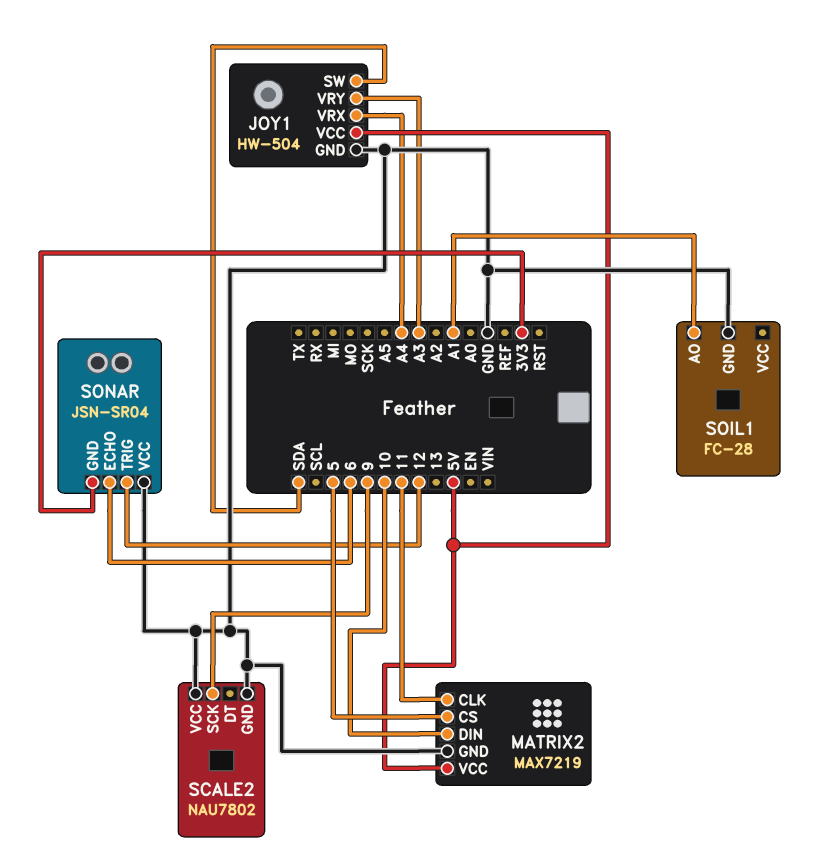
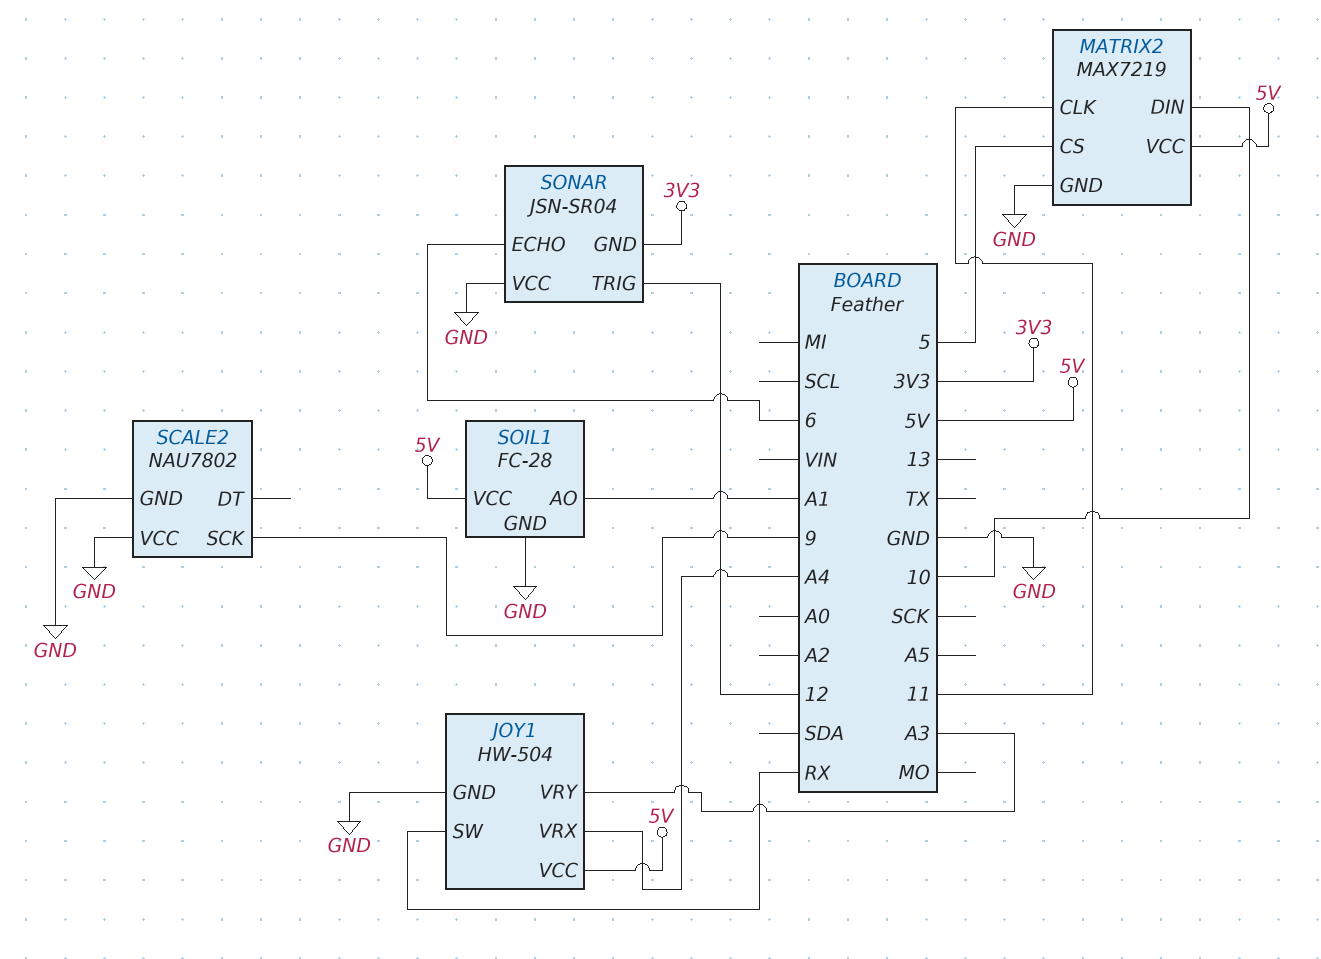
JOY1 pin SW: SDA -> RX
SOIL1 pin VCC: none -> 5V

